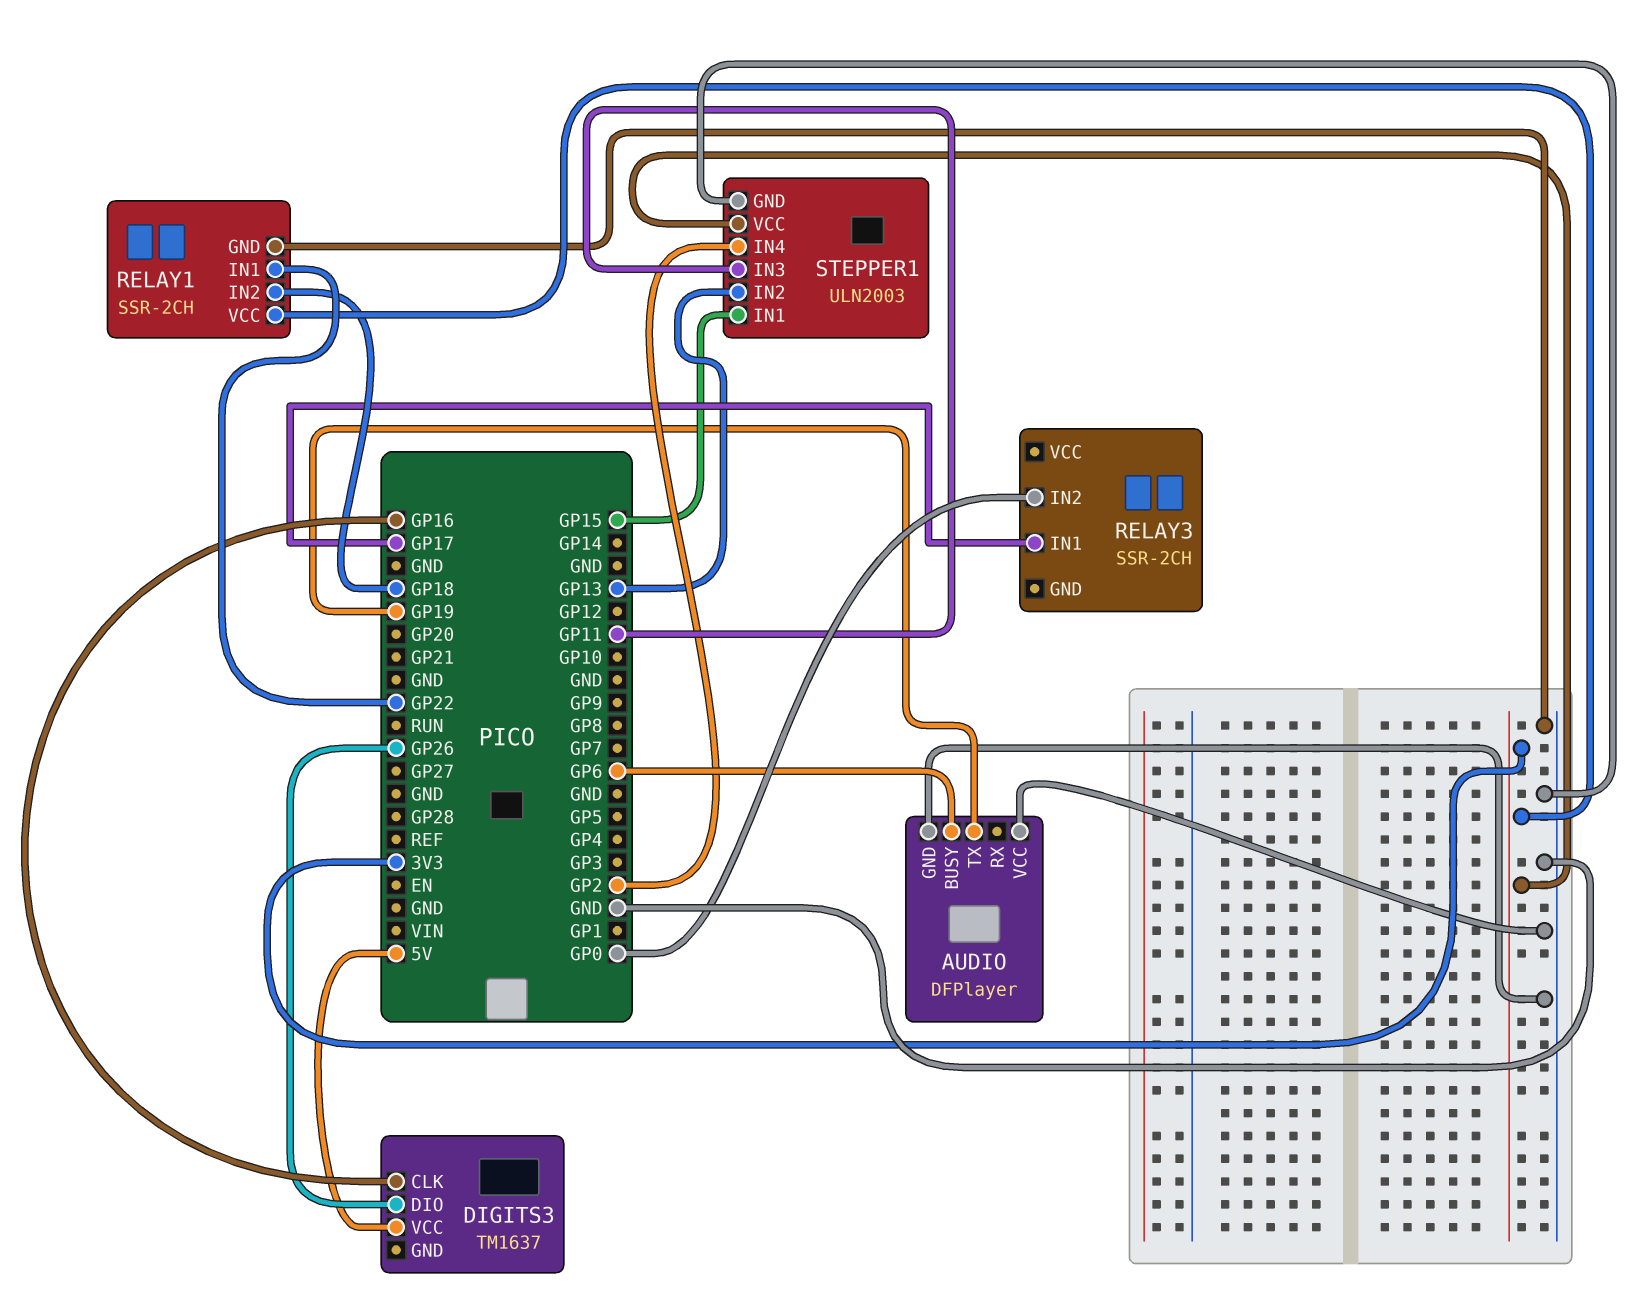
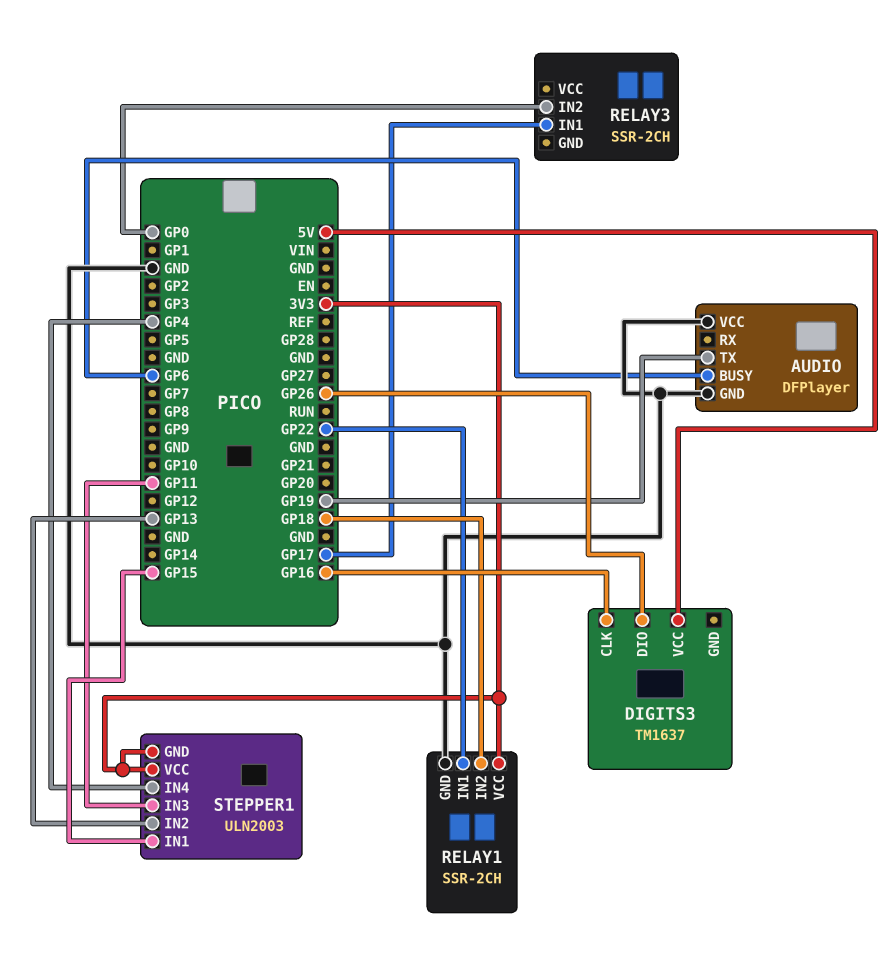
STEPPER1 pin GND: GND -> 3V3
STEPPER1 pin IN4: GP2 -> GP4

